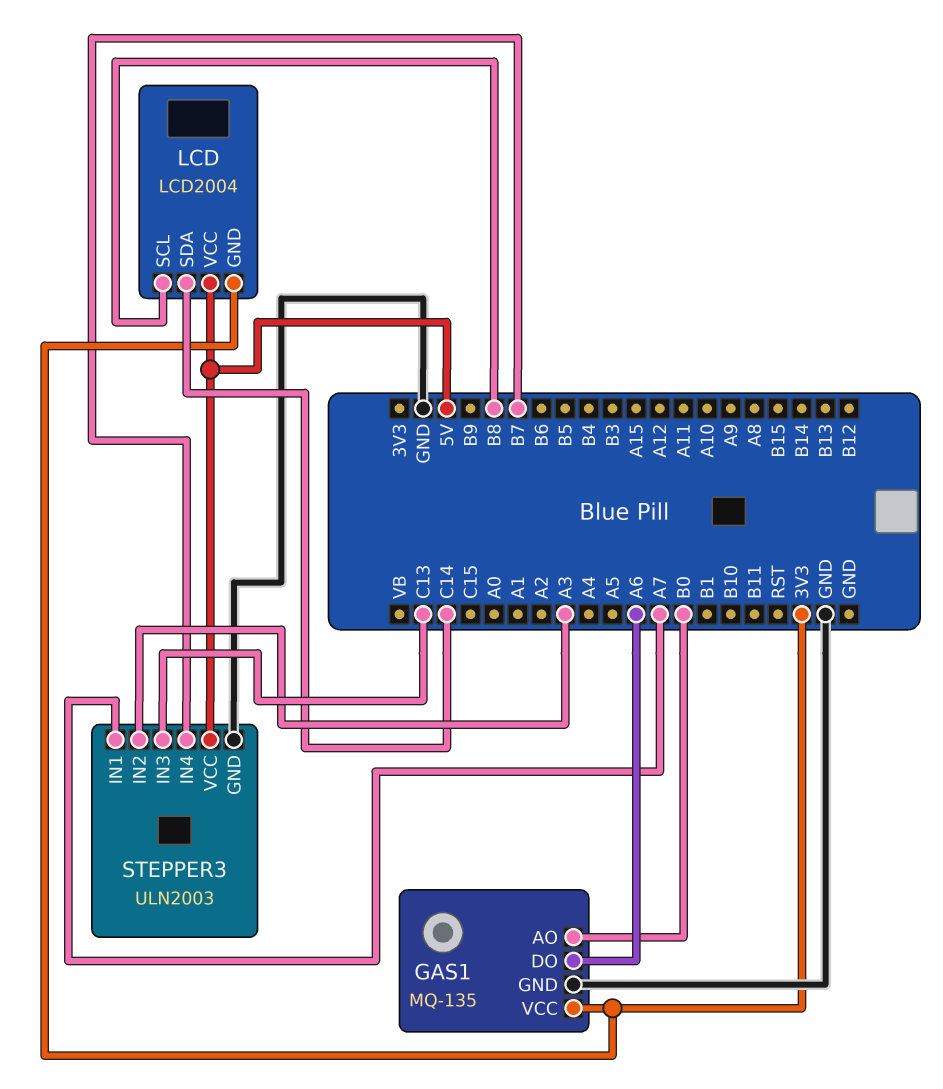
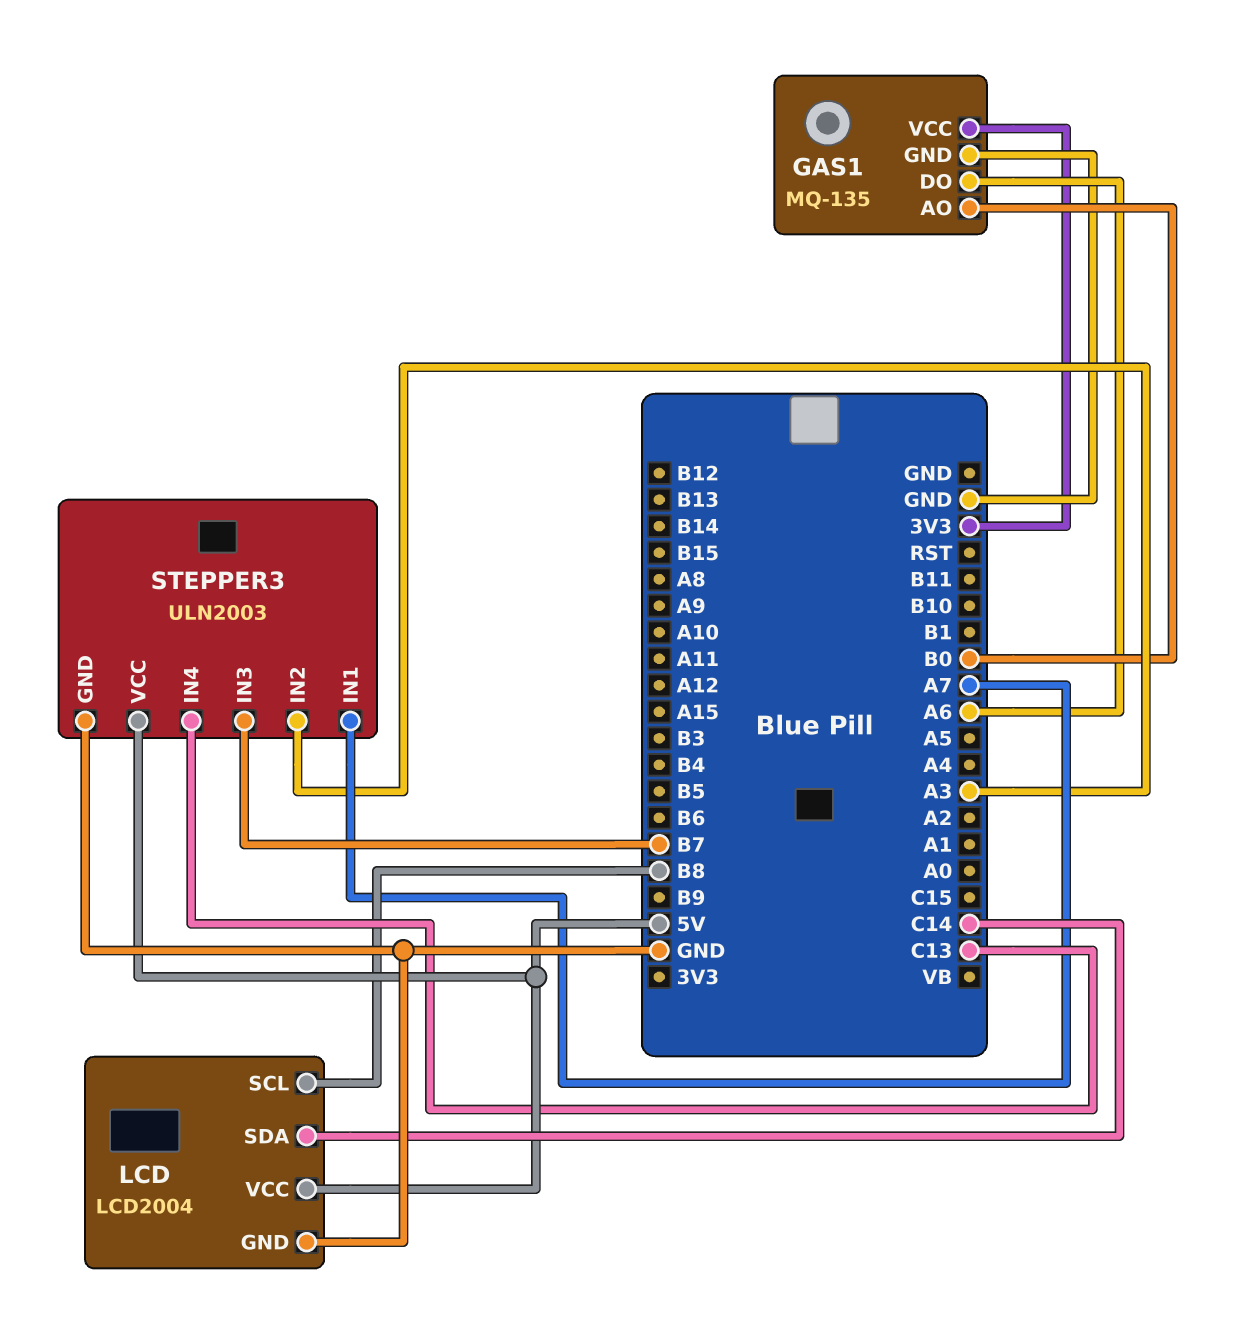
LCD pin GND: 3V3 -> GND
STEPPER3 pin IN3: C13 -> B7
STEPPER3 pin IN4: B7 -> C13

